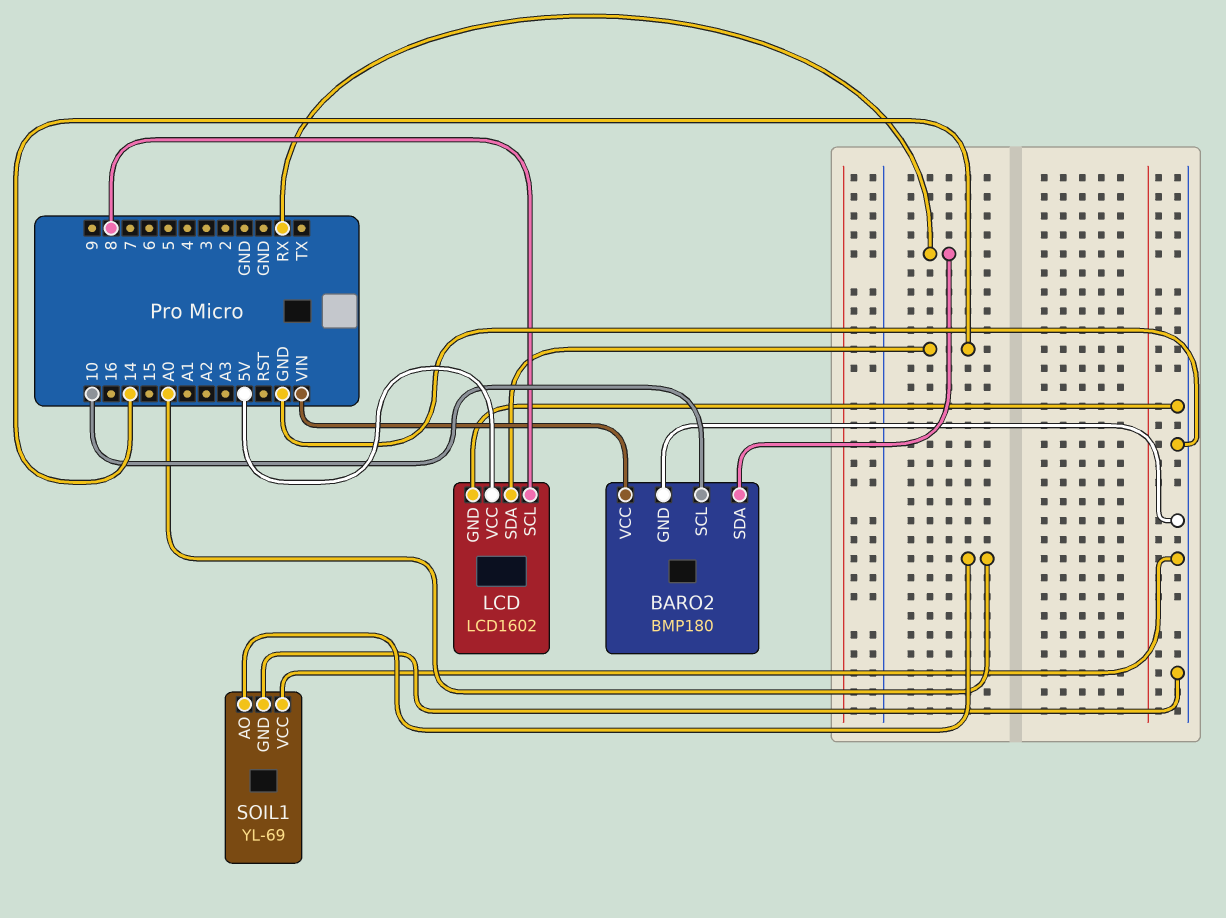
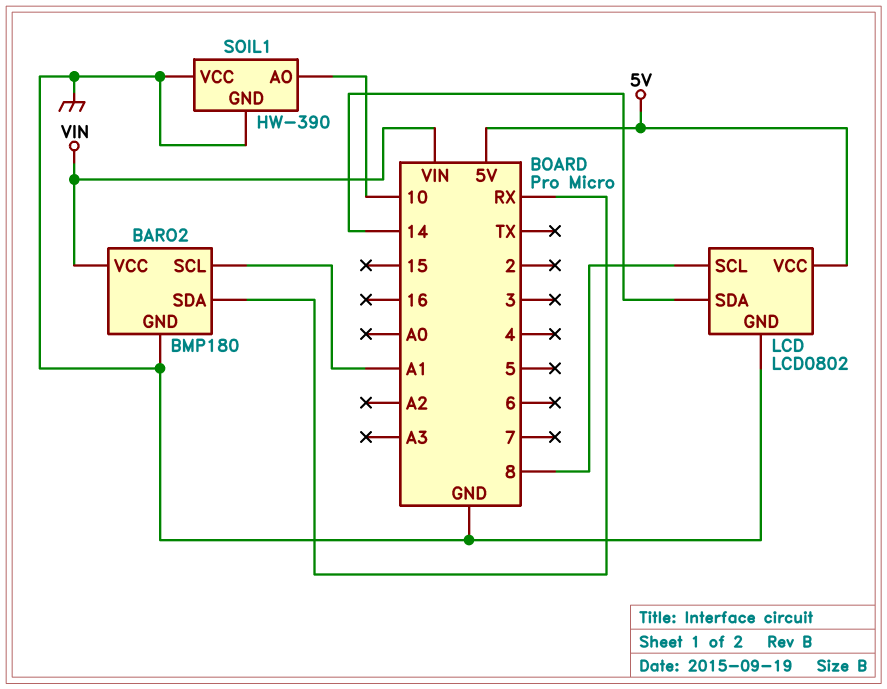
BARO2 pin SCL: 10 -> A1
LCD: LCD1602 -> LCD0802
SOIL1: YL-69 -> HW-390
SOIL1 pin AO: A0 -> 10

